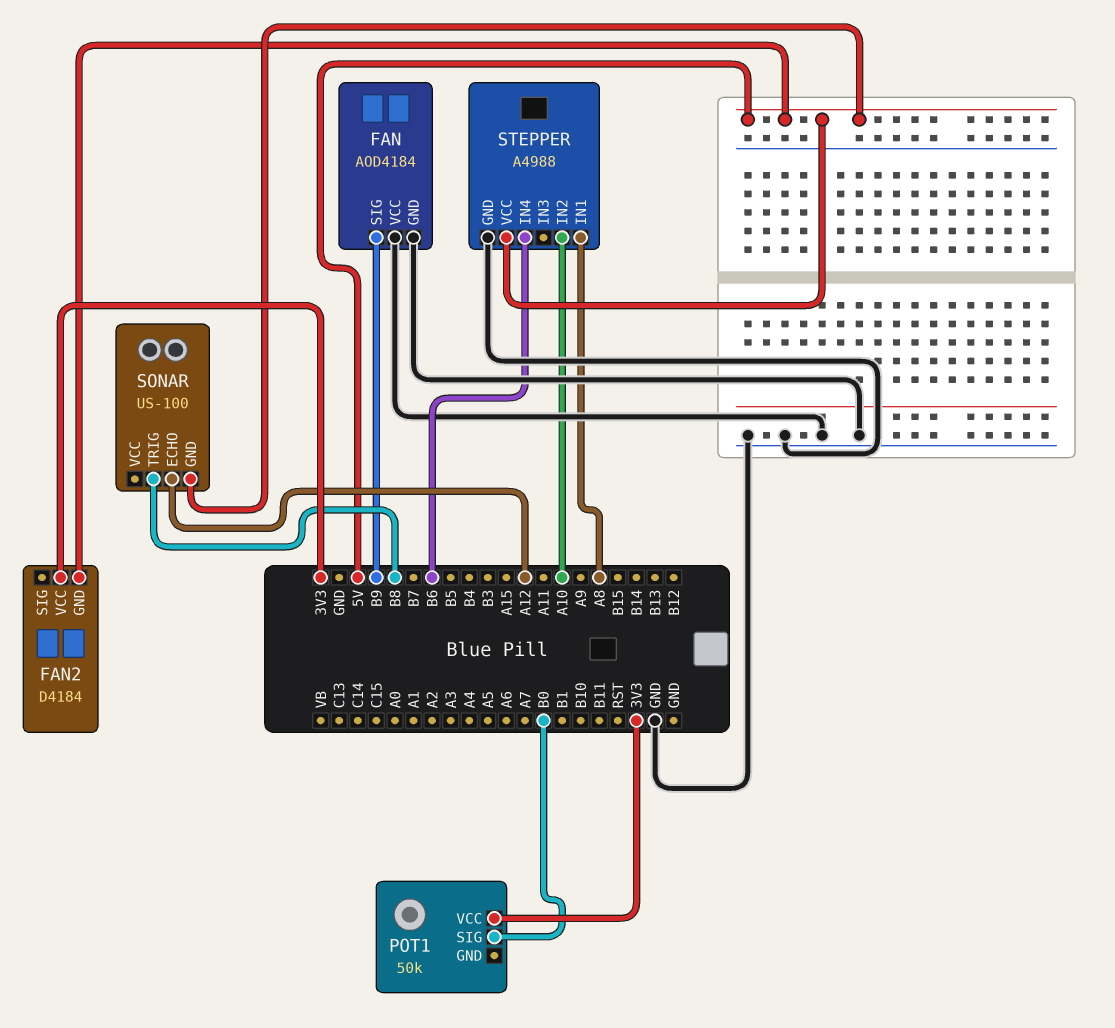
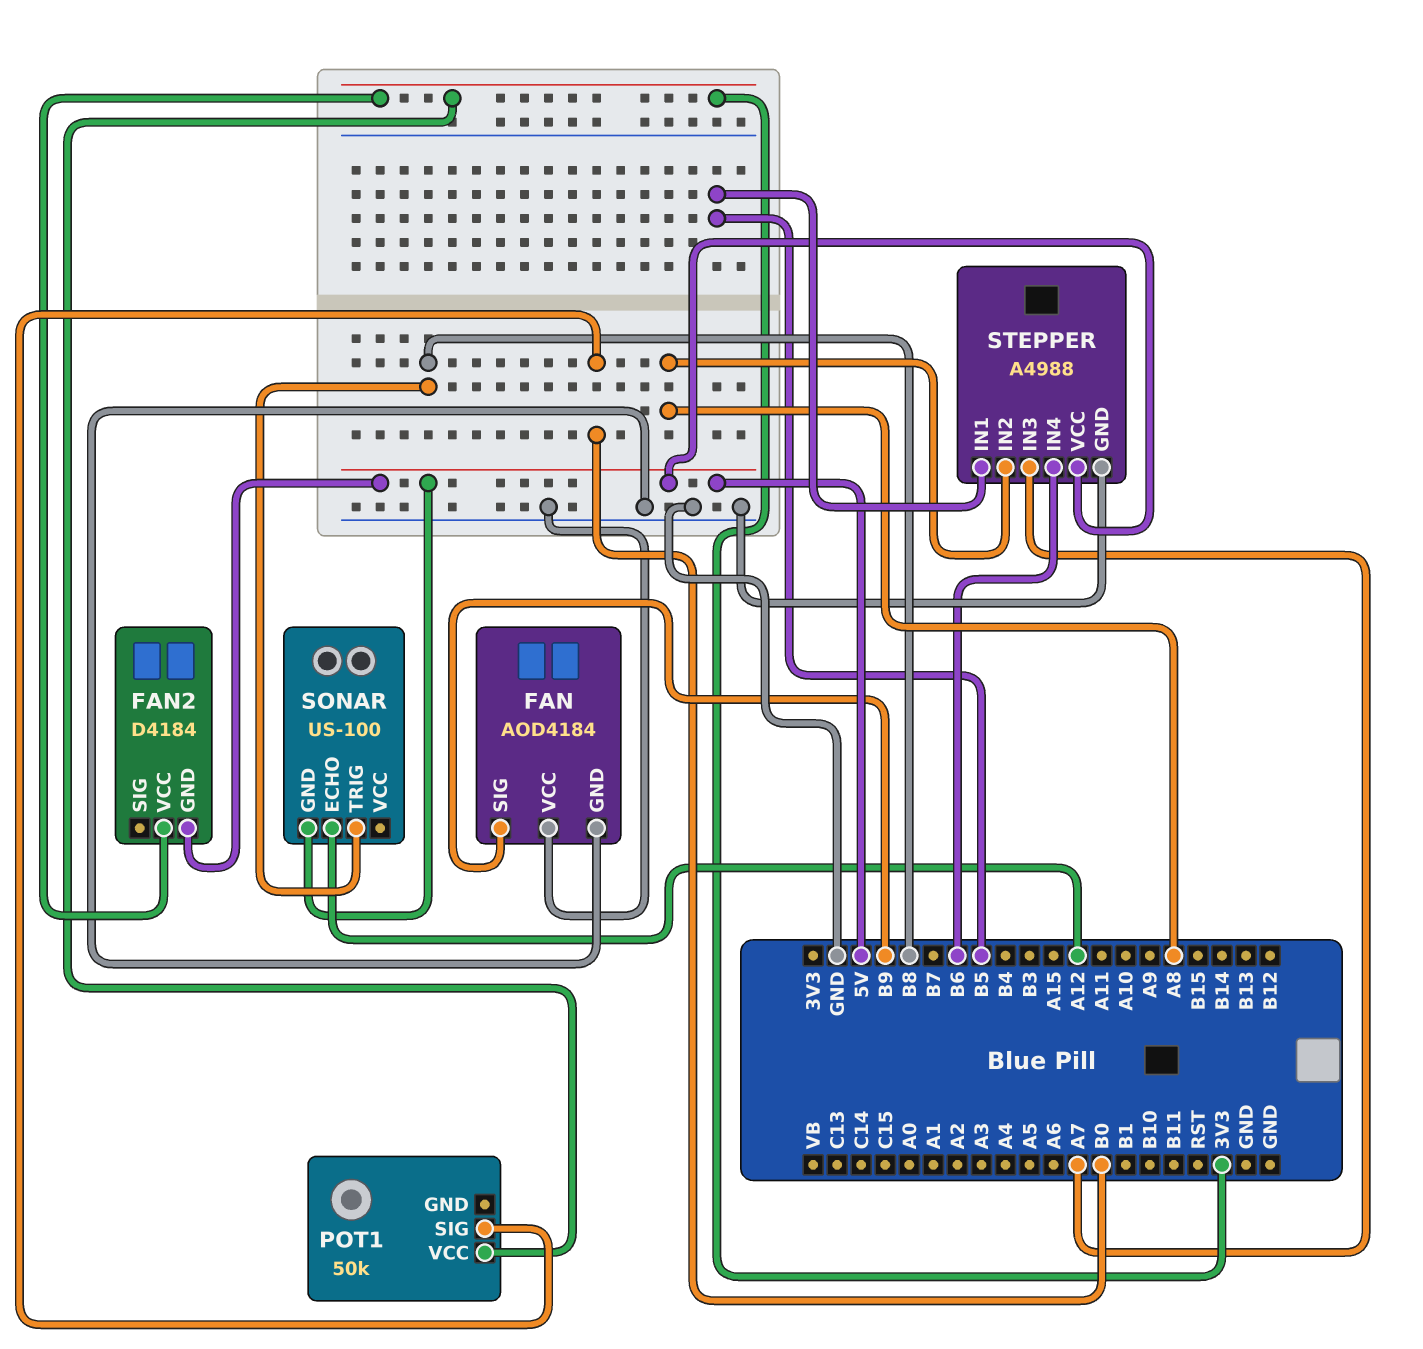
STEPPER pin IN1: A8 -> B5
STEPPER pin IN2: A10 -> A8
STEPPER pin IN3: none -> A7

